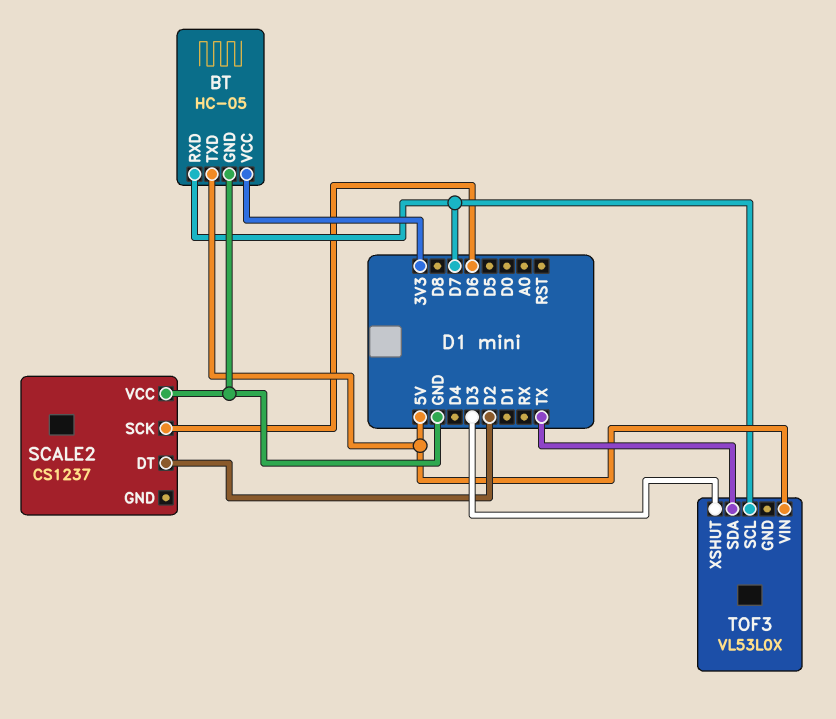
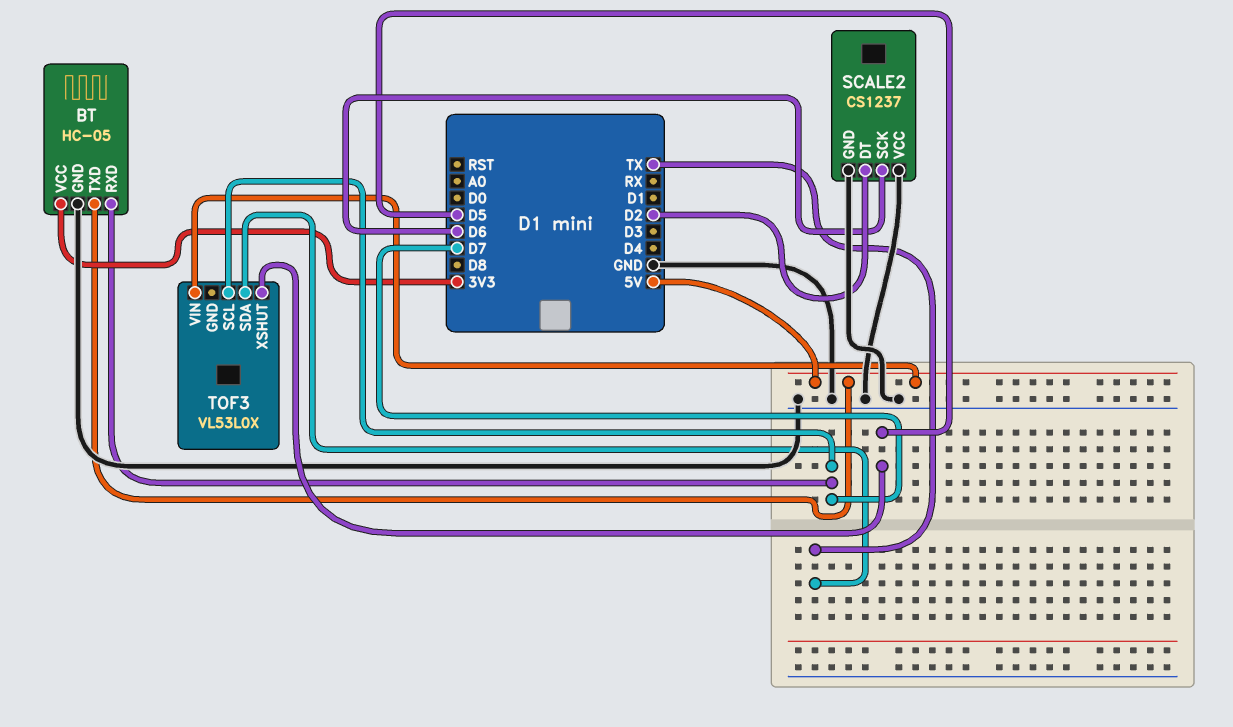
SCALE2 pin GND: none -> GND
TOF3 pin XSHUT: D3 -> D5

